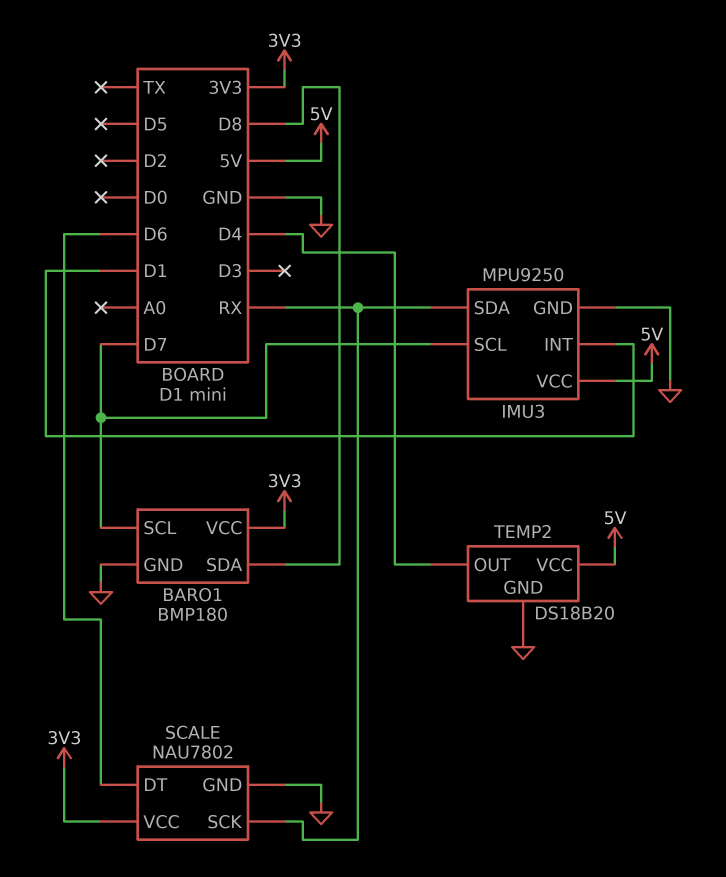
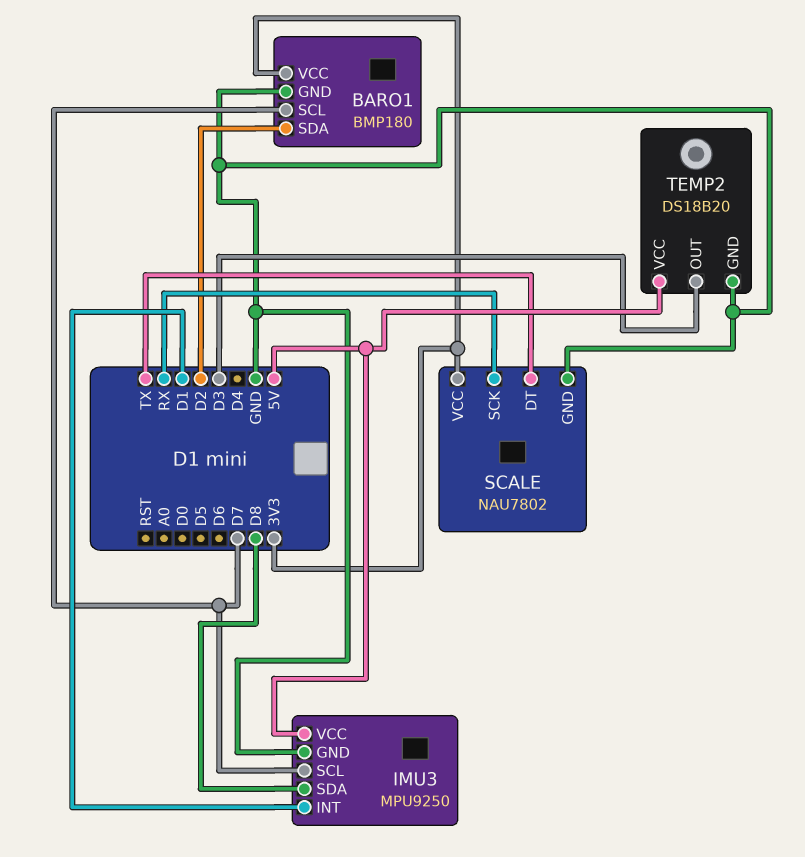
BARO1 pin SDA: D8 -> D2
IMU3 pin SDA: RX -> D8
SCALE pin DT: D6 -> TX
TEMP2 pin OUT: D4 -> D3

